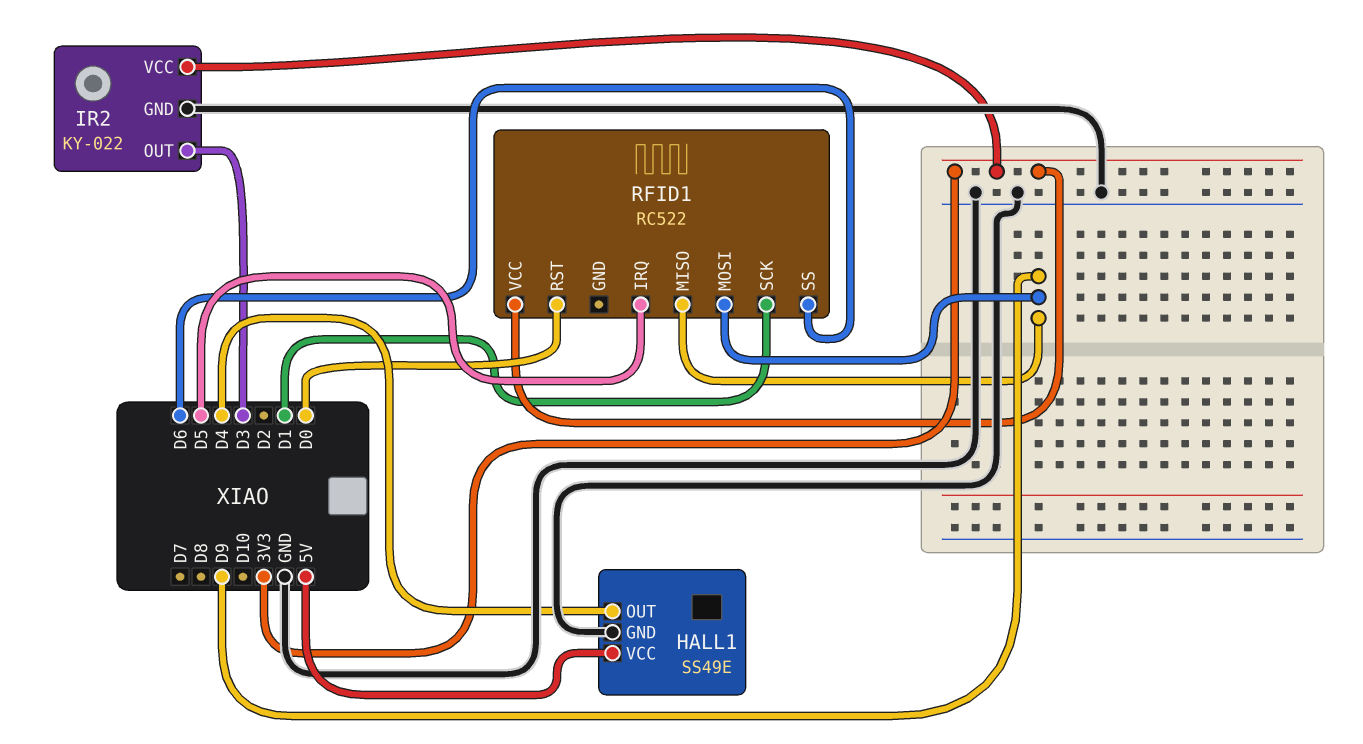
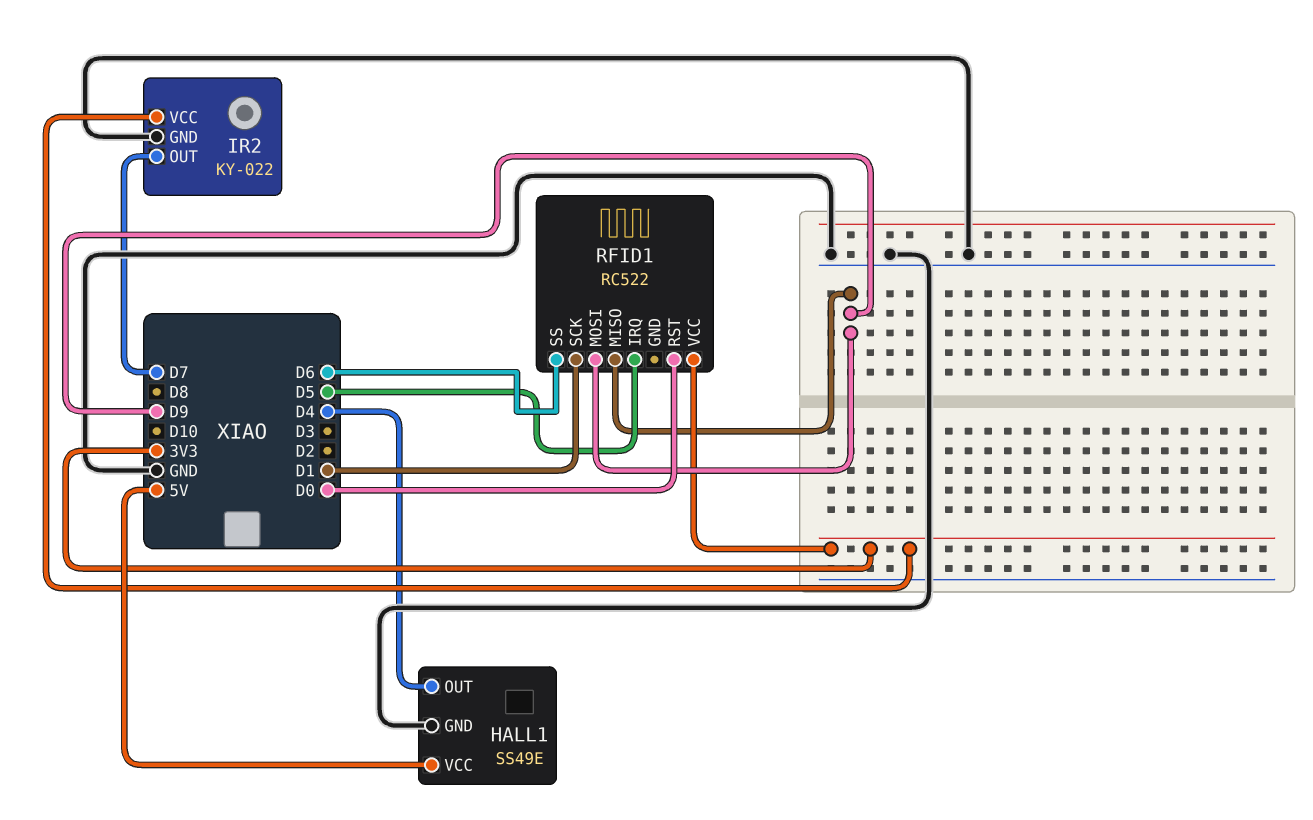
IR2 pin OUT: D3 -> D7

